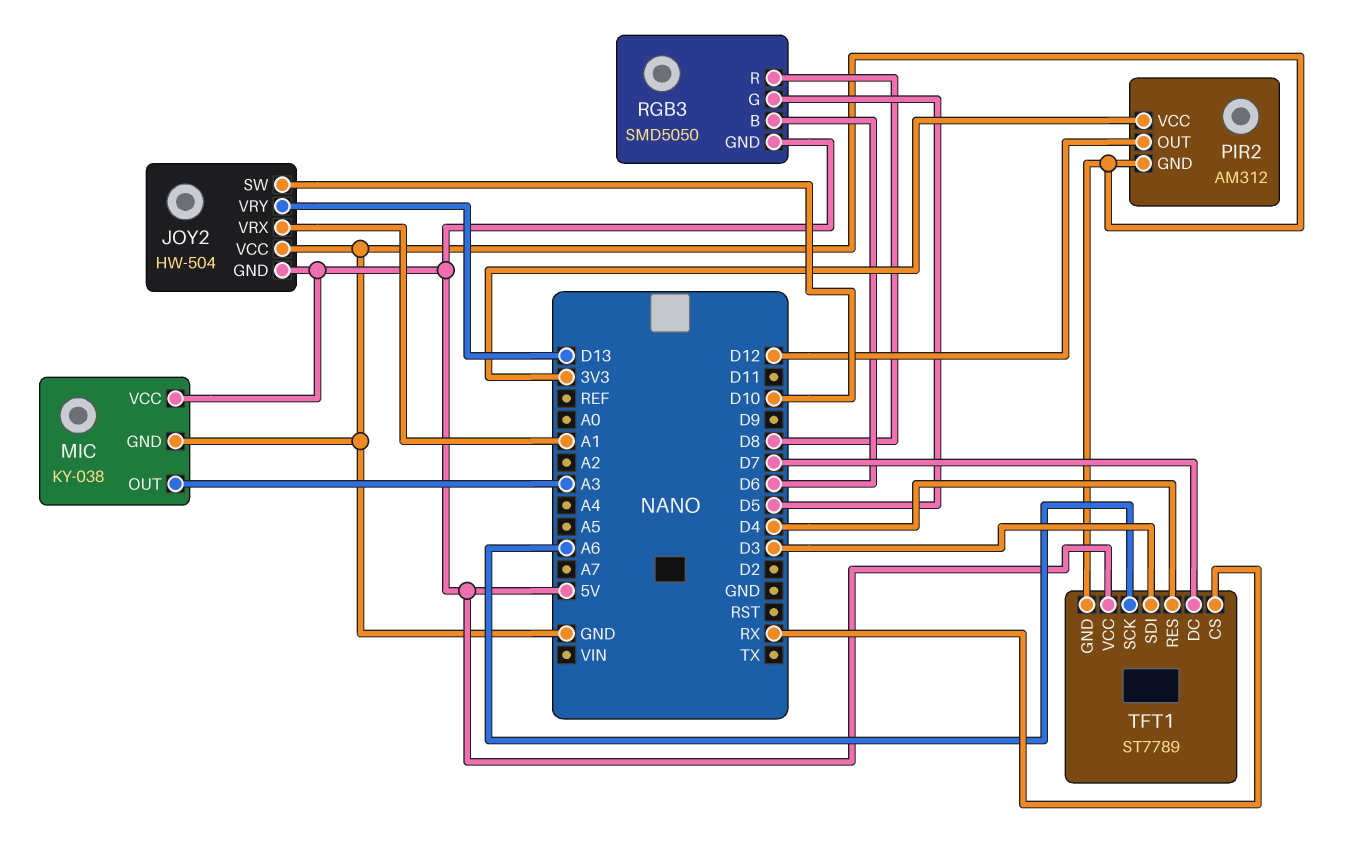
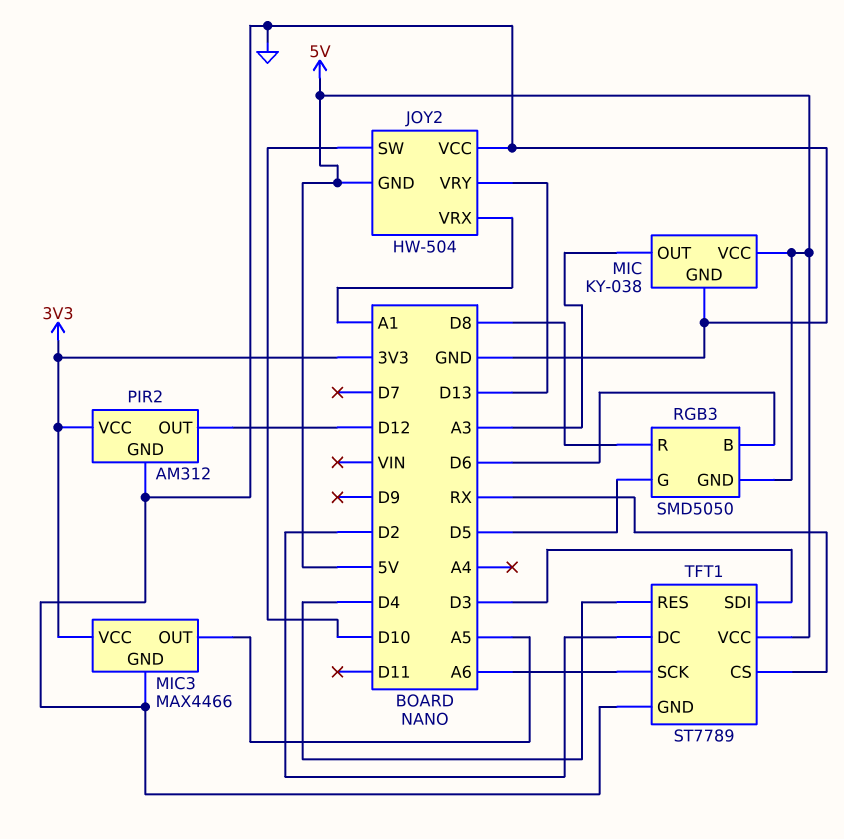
MIC3: none -> MAX4466
MIC3 pin GND: none -> GND
MIC3 pin OUT: none -> A5
MIC3 pin VCC: none -> 3V3
TFT1 pin DC: D7 -> D2

